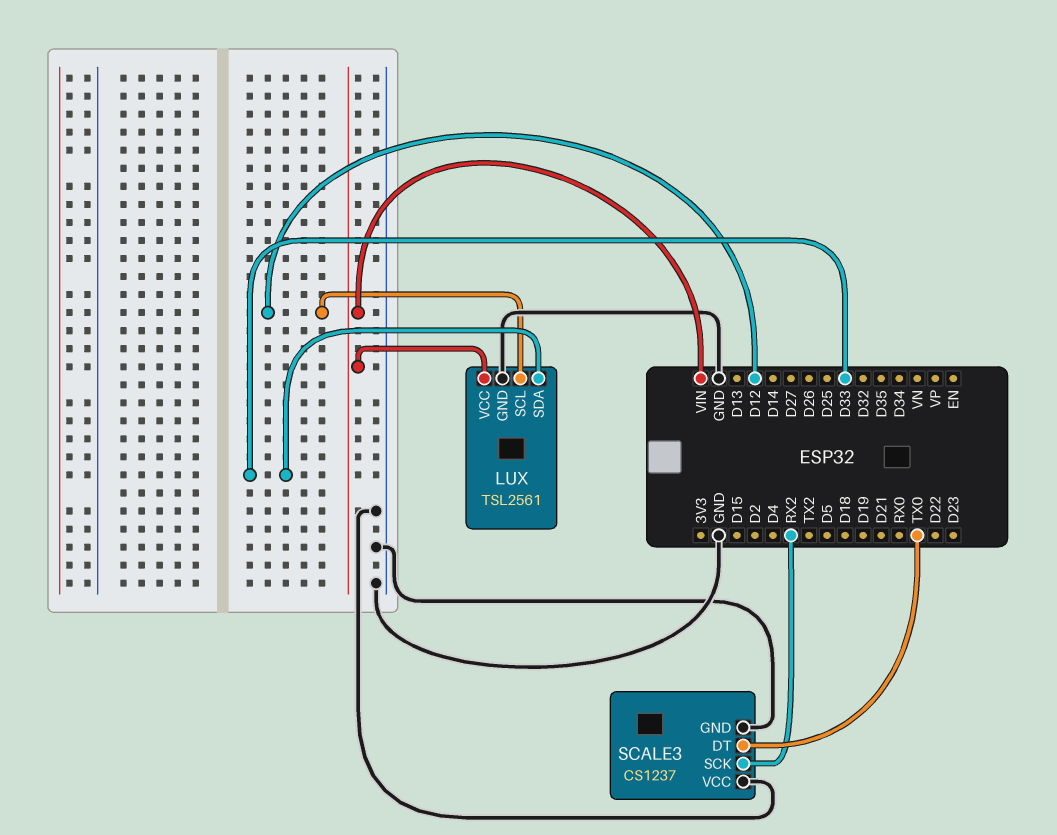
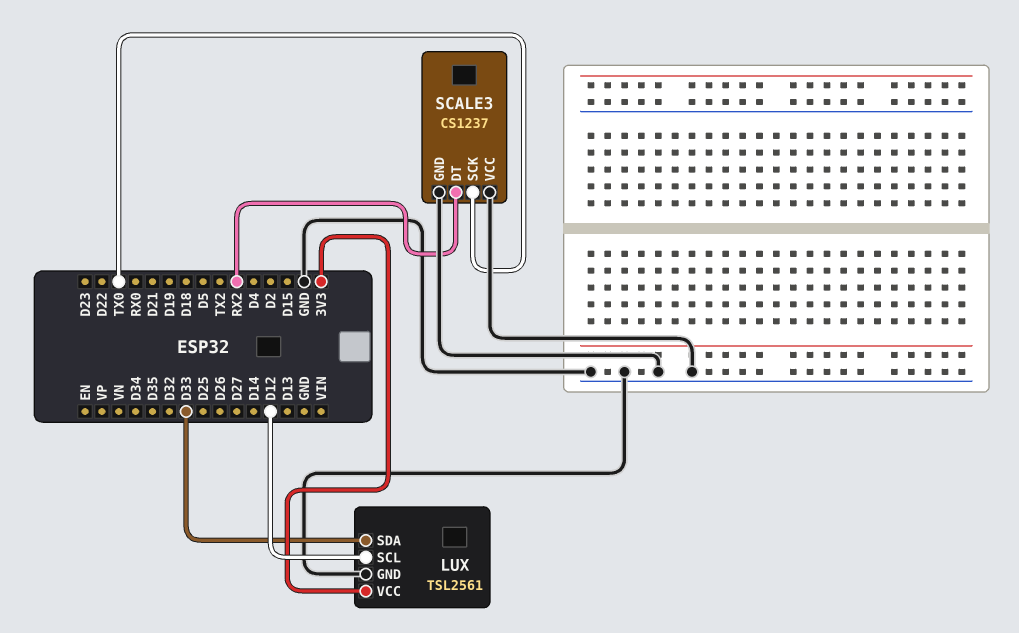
LUX pin VCC: VIN -> 3V3
SCALE3 pin DT: TX0 -> RX2
SCALE3 pin SCK: RX2 -> TX0

